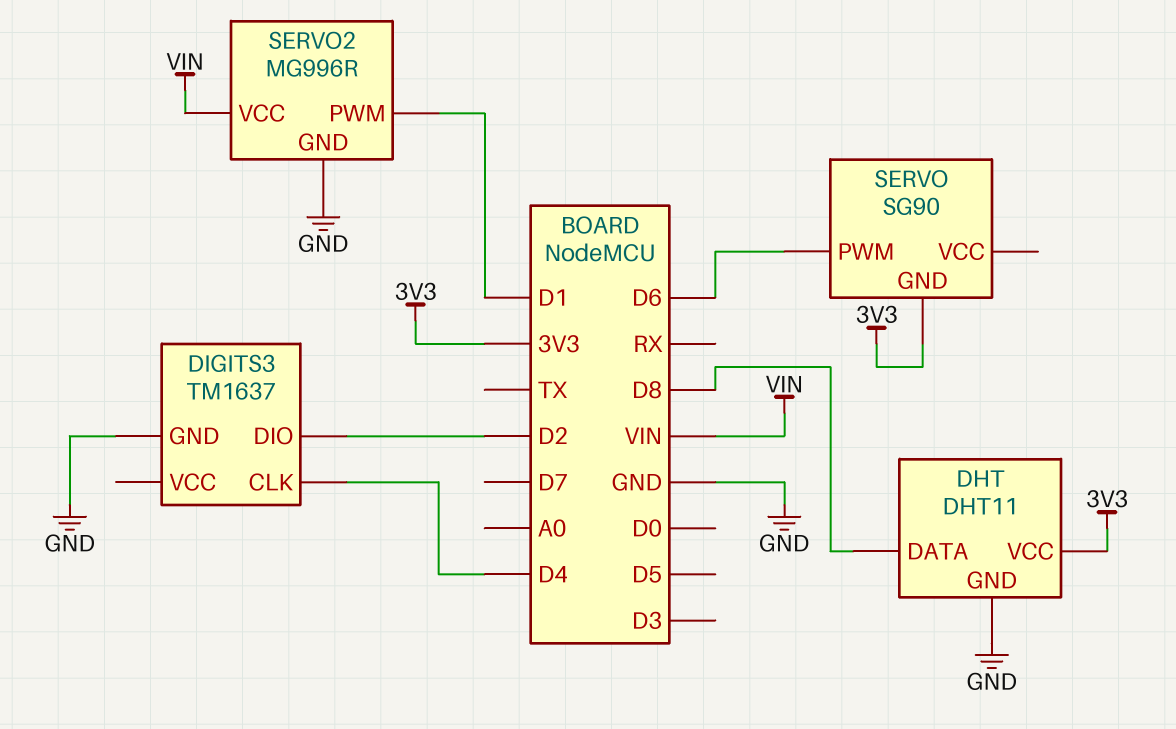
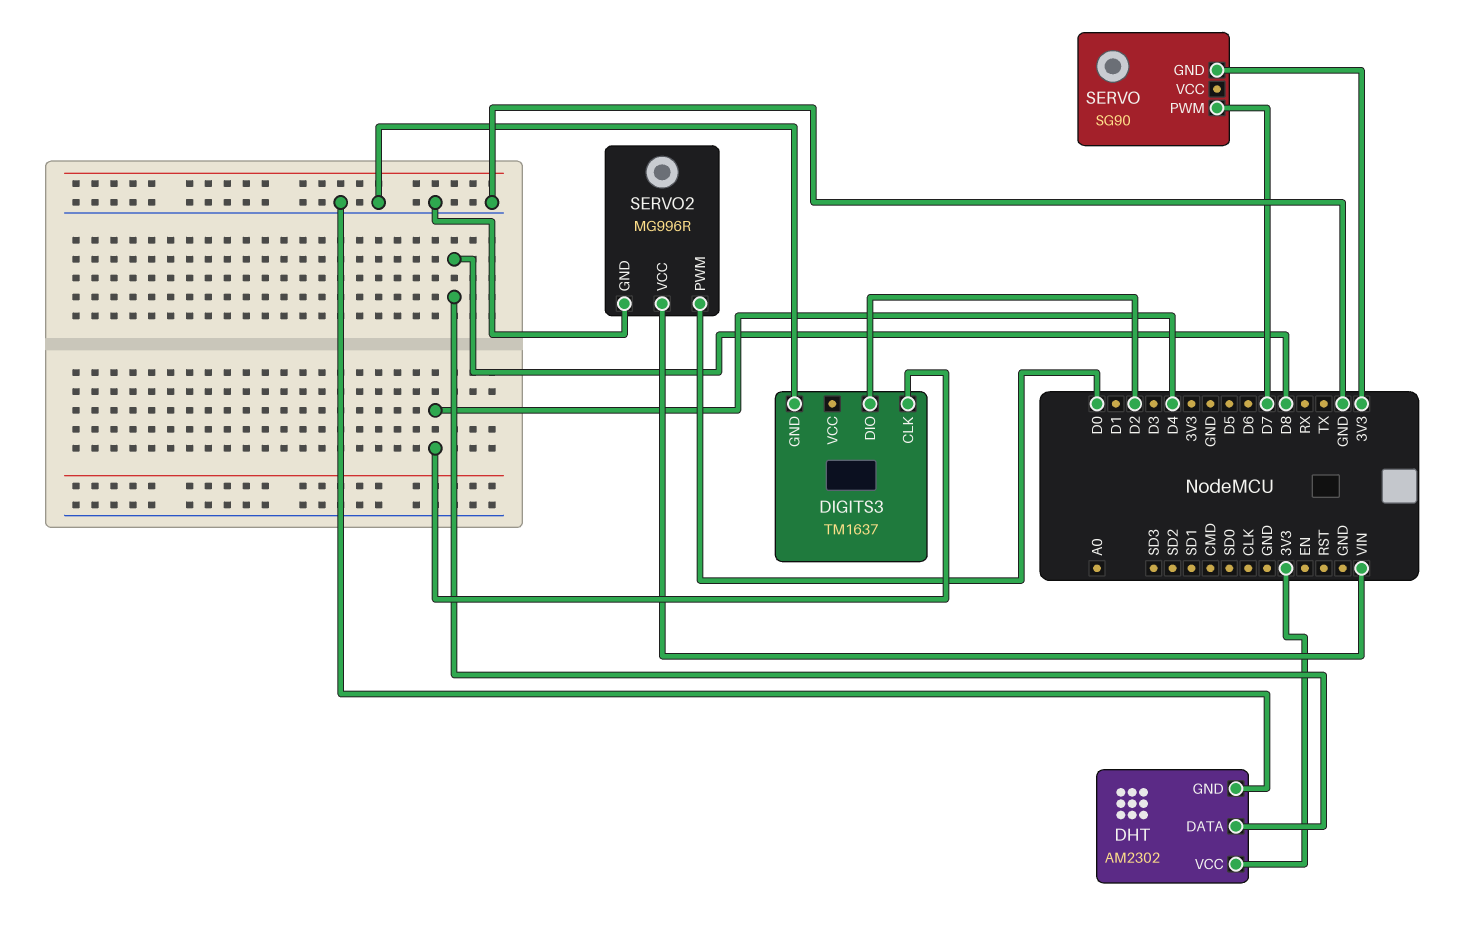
DHT: DHT11 -> AM2302
SERVO pin PWM: D6 -> D7
SERVO2 pin PWM: D1 -> D0

